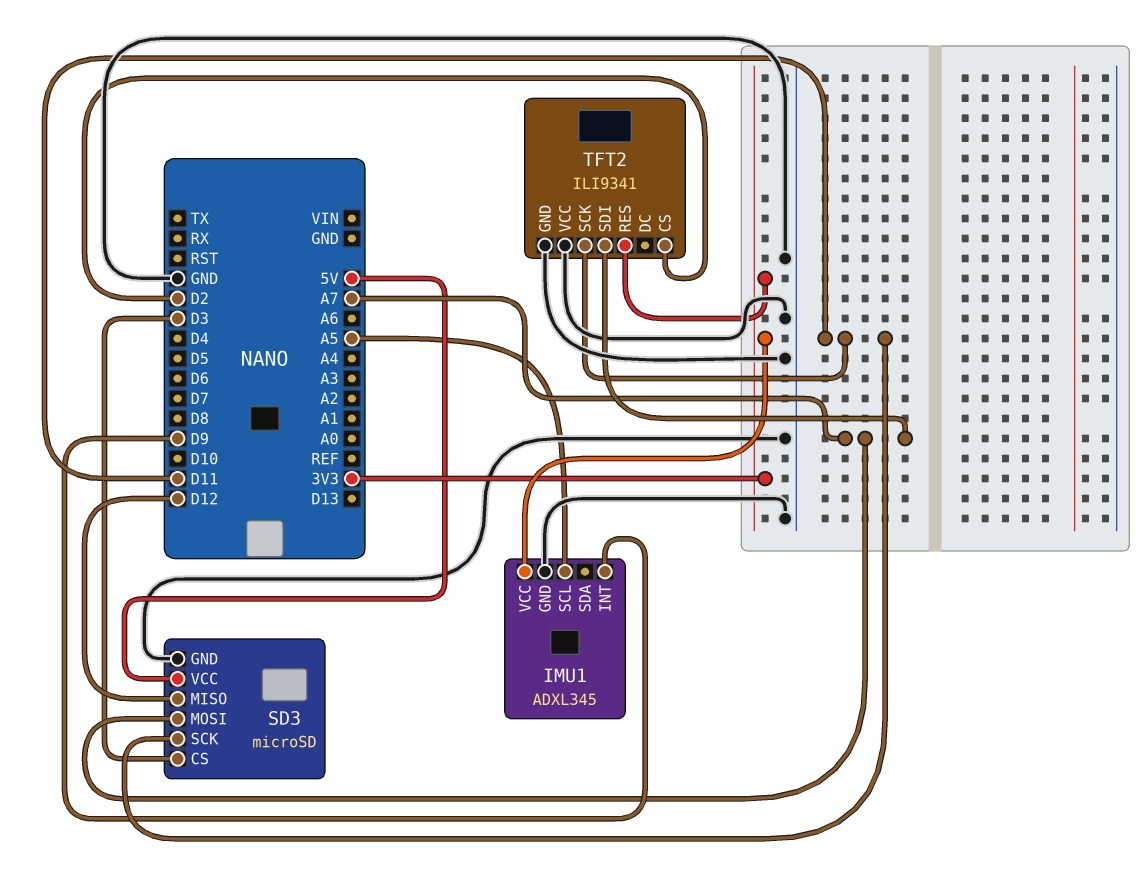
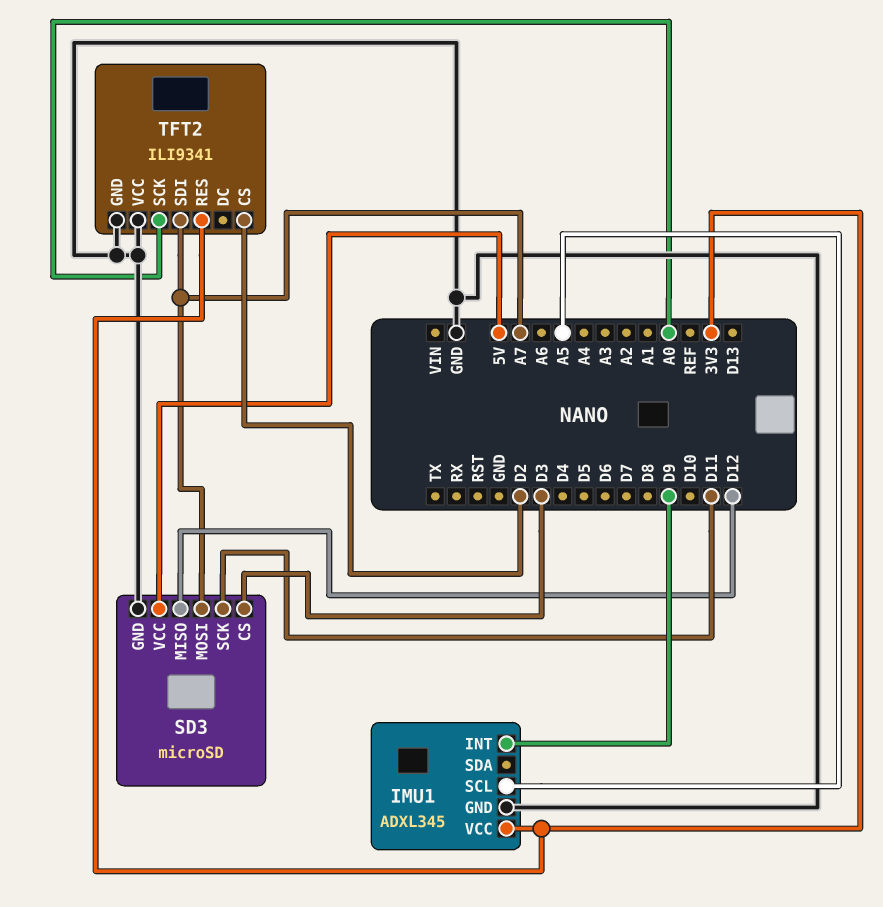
TFT2 pin SCK: D11 -> A0

